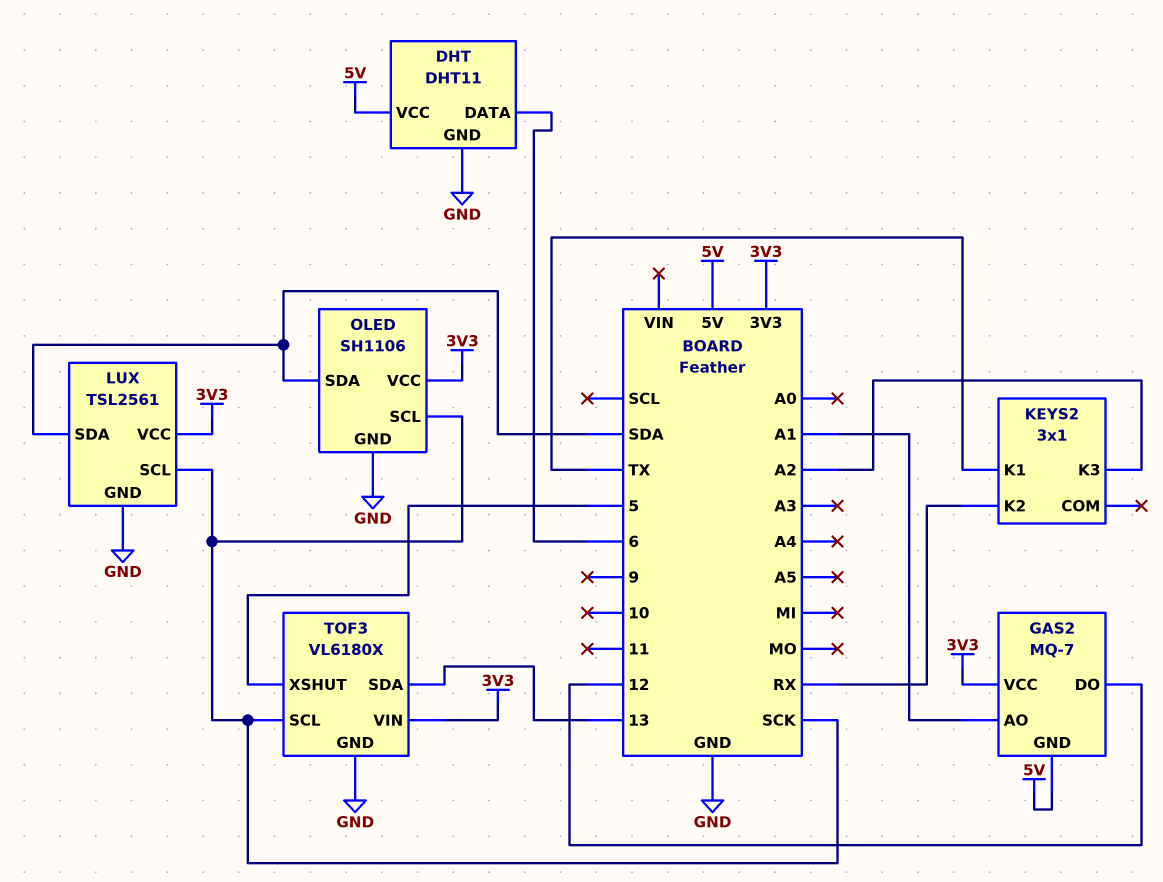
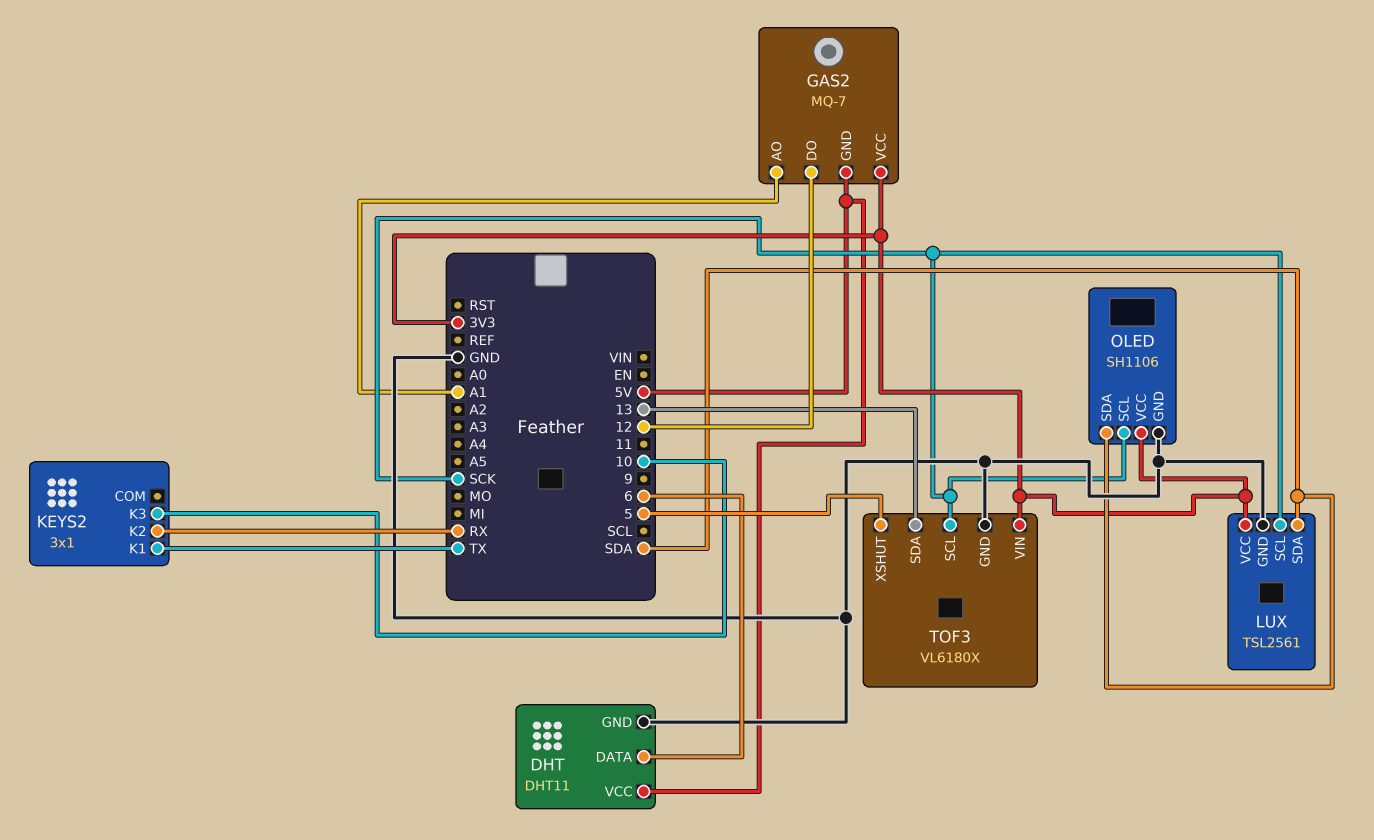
KEYS2 pin K3: A2 -> 10

